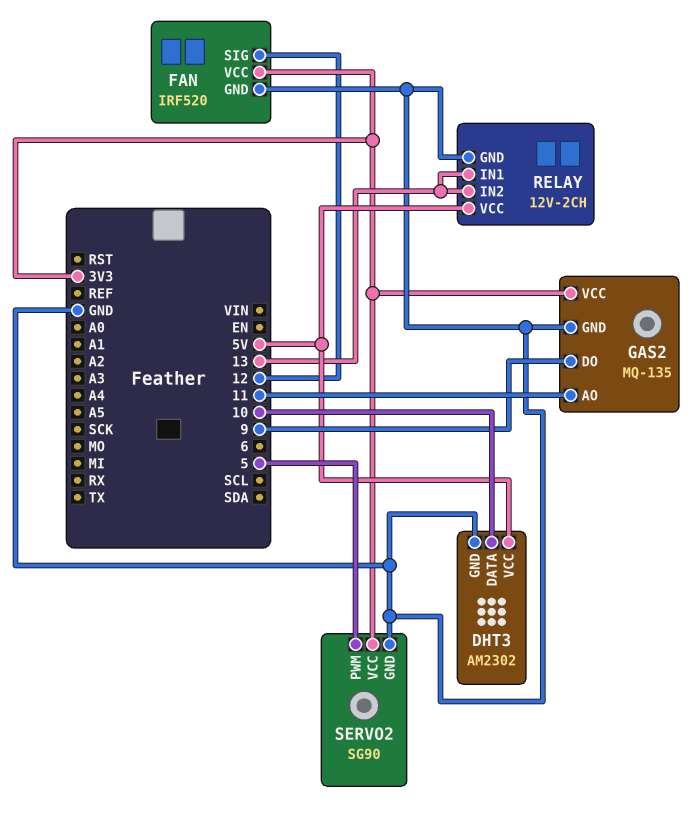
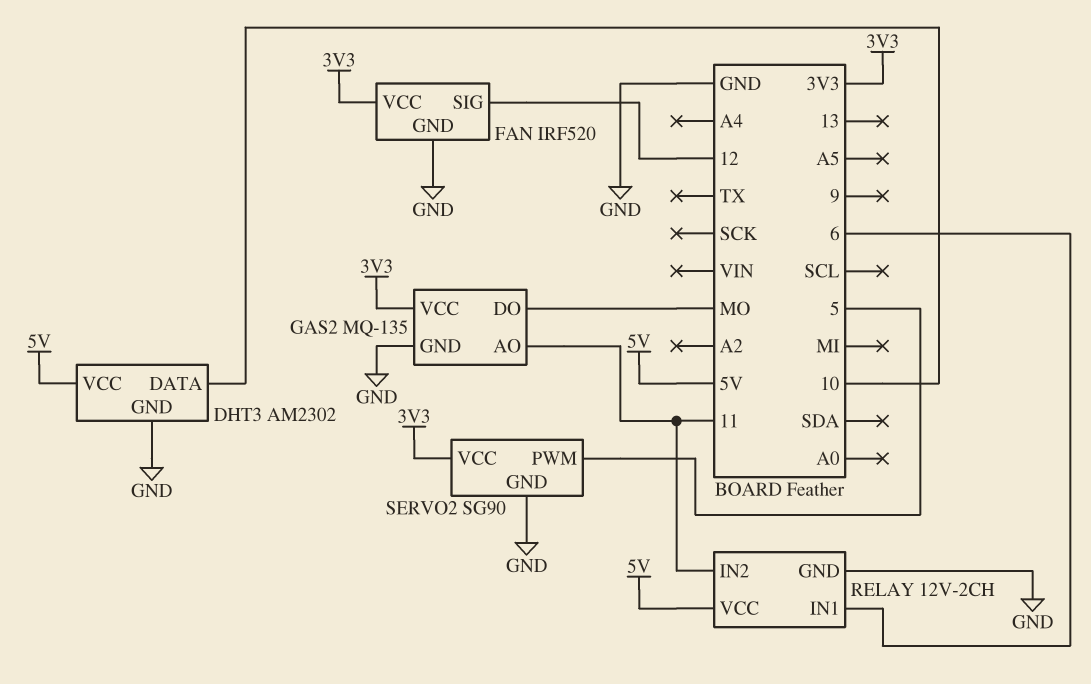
GAS2 pin DO: 9 -> MO
RELAY pin IN1: 13 -> 6
RELAY pin IN2: 13 -> 11

